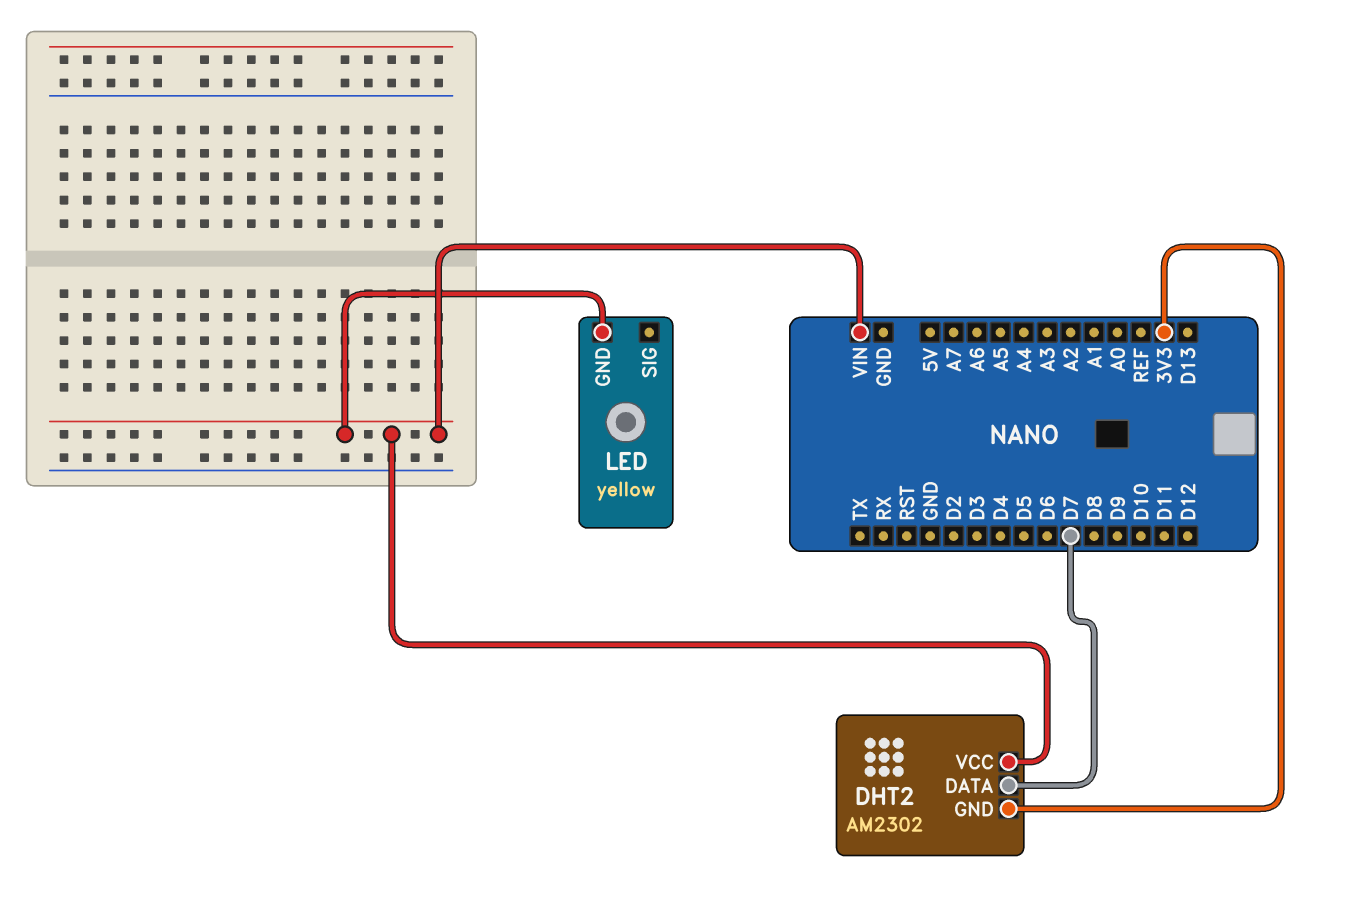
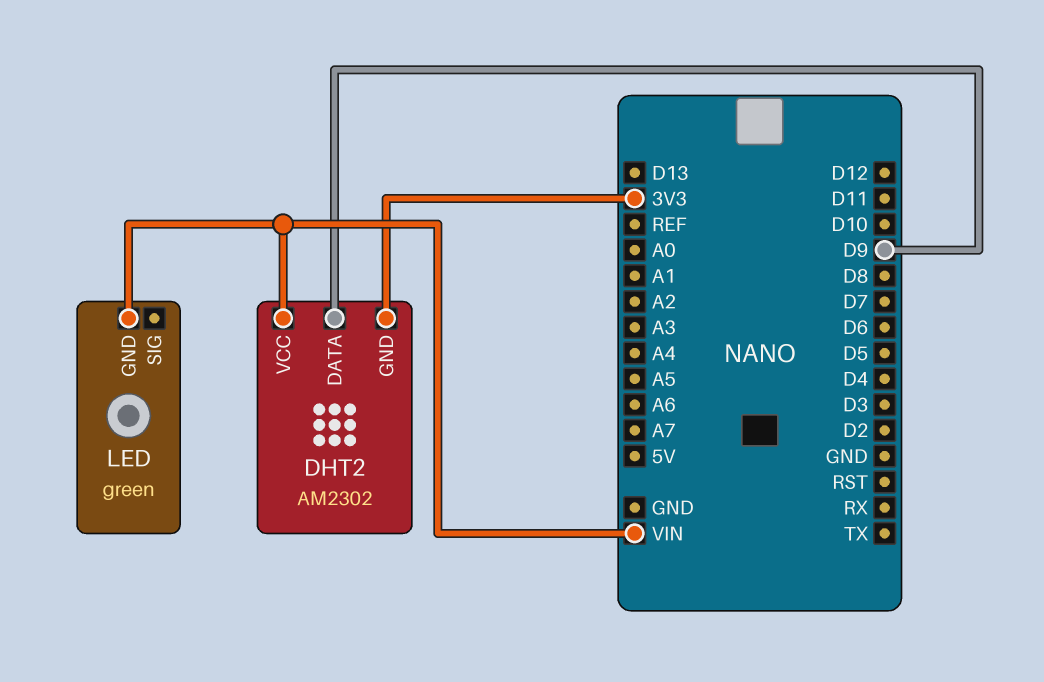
DHT2 pin DATA: D7 -> D9
LED: yellow -> green

